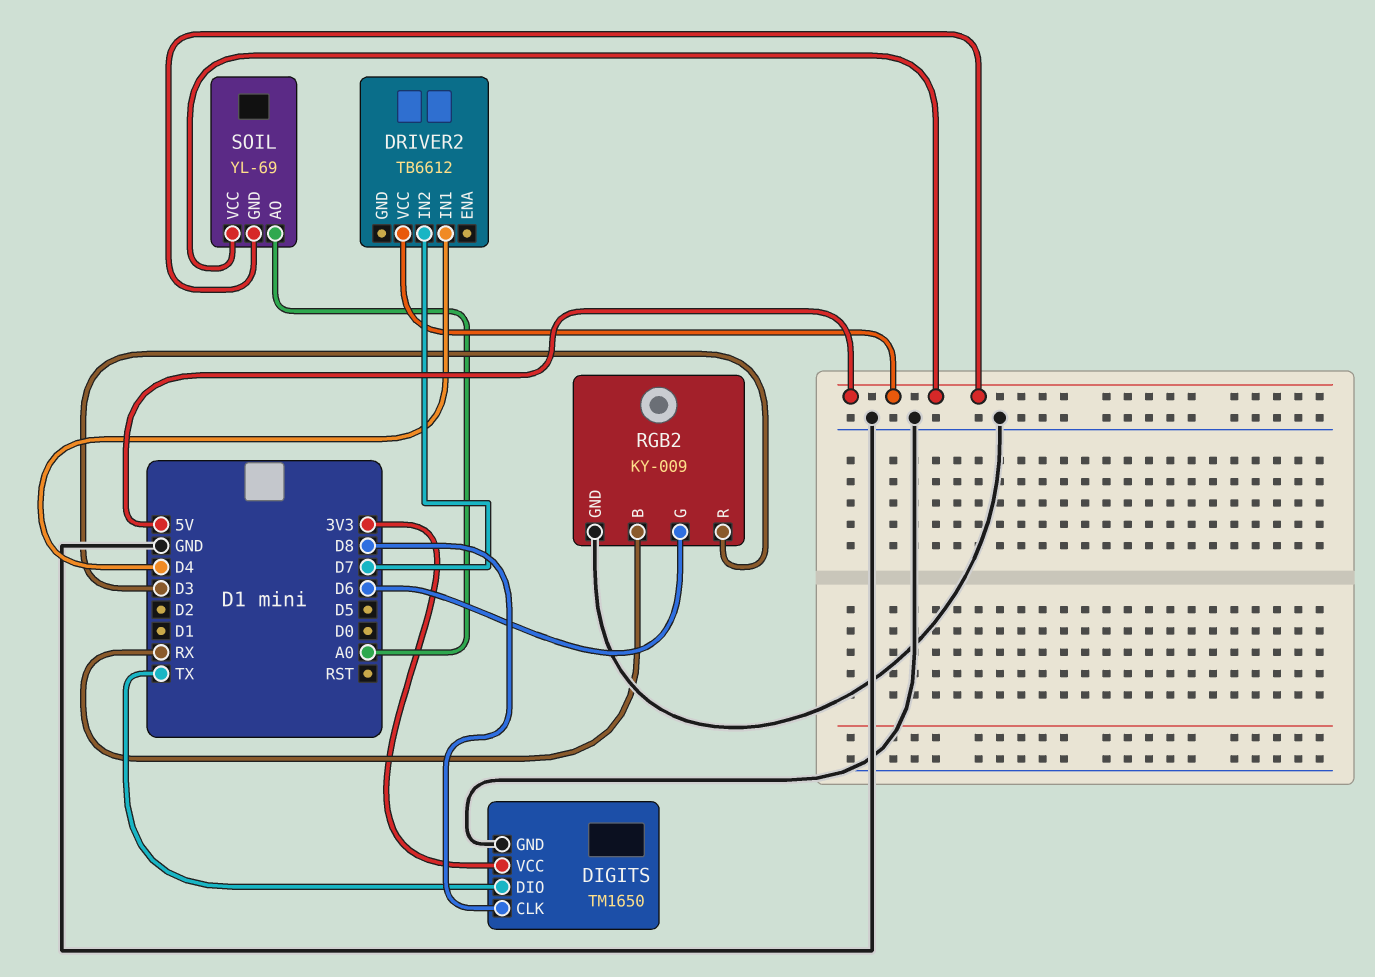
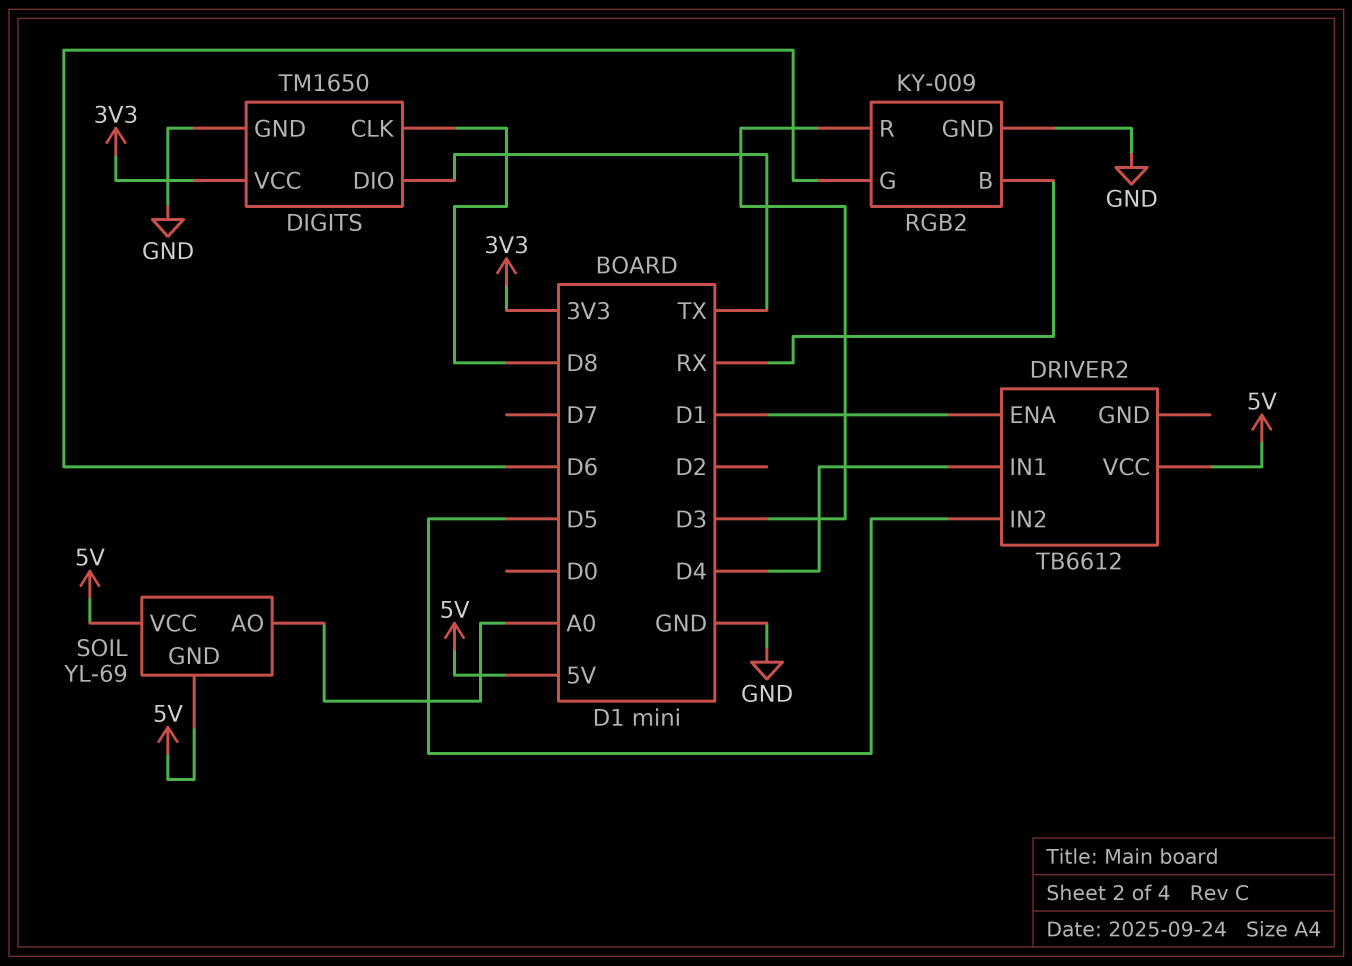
DRIVER2 pin ENA: none -> D1
DRIVER2 pin IN2: D7 -> D5

